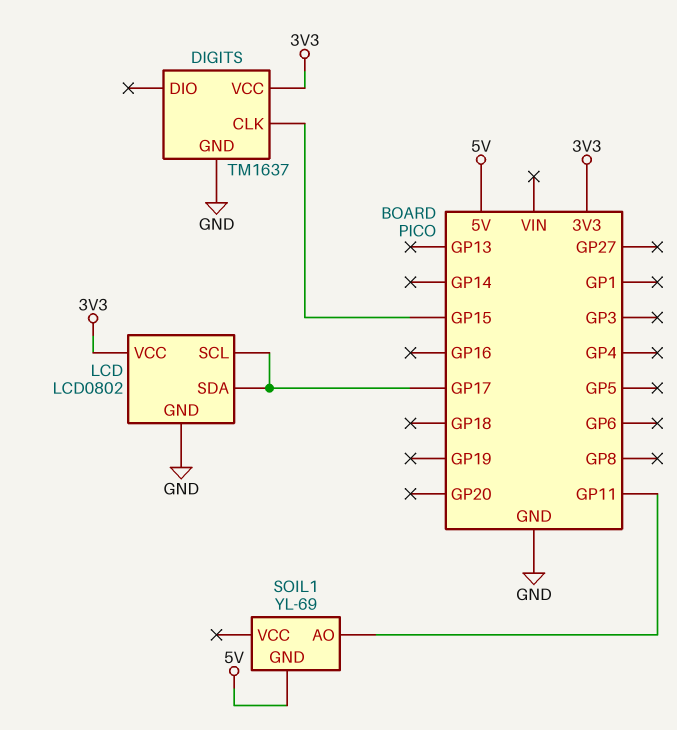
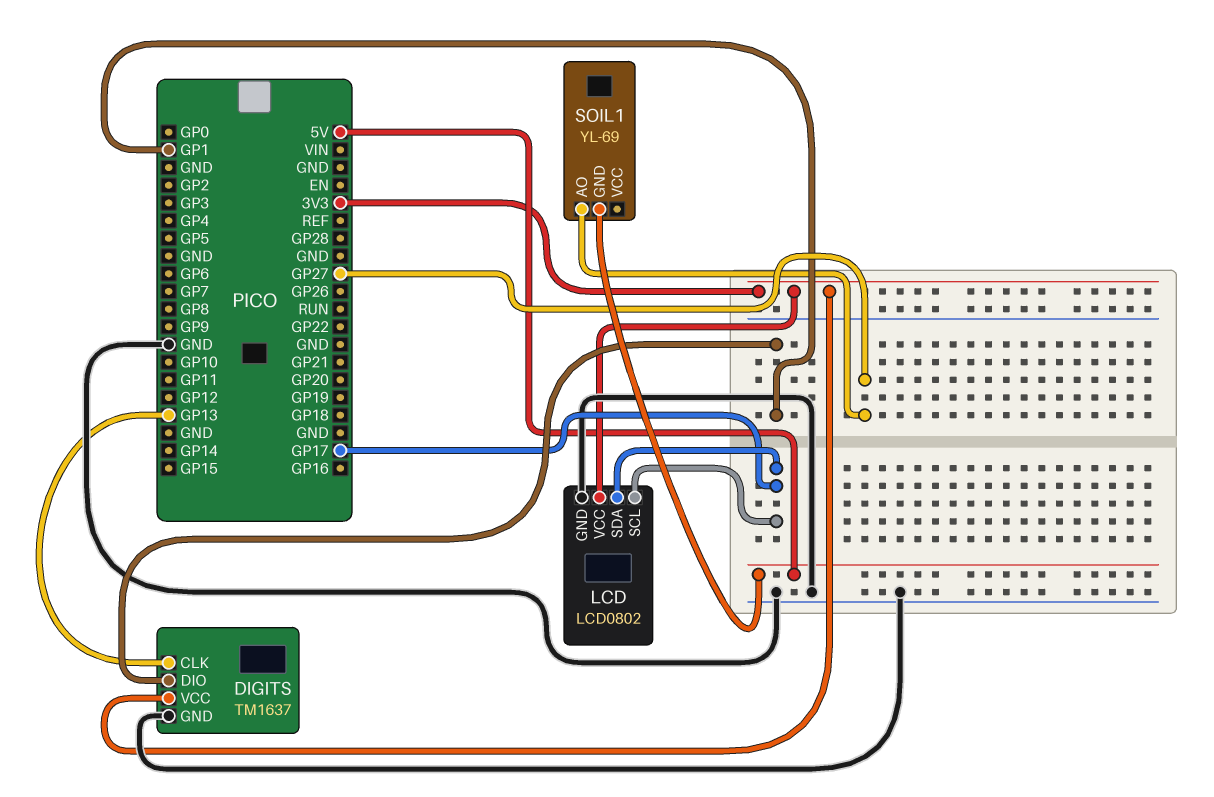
DIGITS pin CLK: GP15 -> GP13
DIGITS pin DIO: none -> GP1
SOIL1 pin AO: GP11 -> GP27

